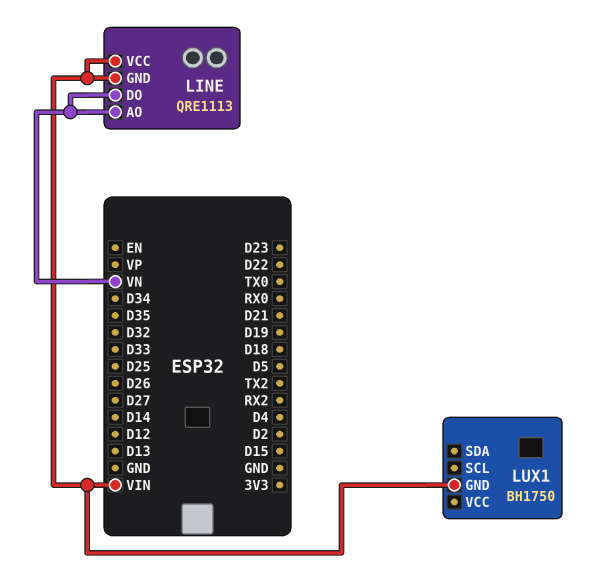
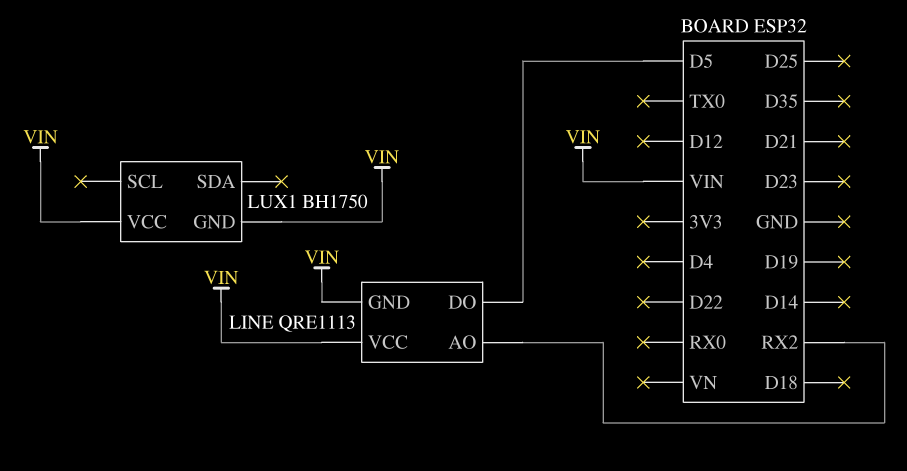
LINE pin AO: VN -> RX2
LINE pin DO: VN -> D5
LUX1 pin VCC: none -> VIN

